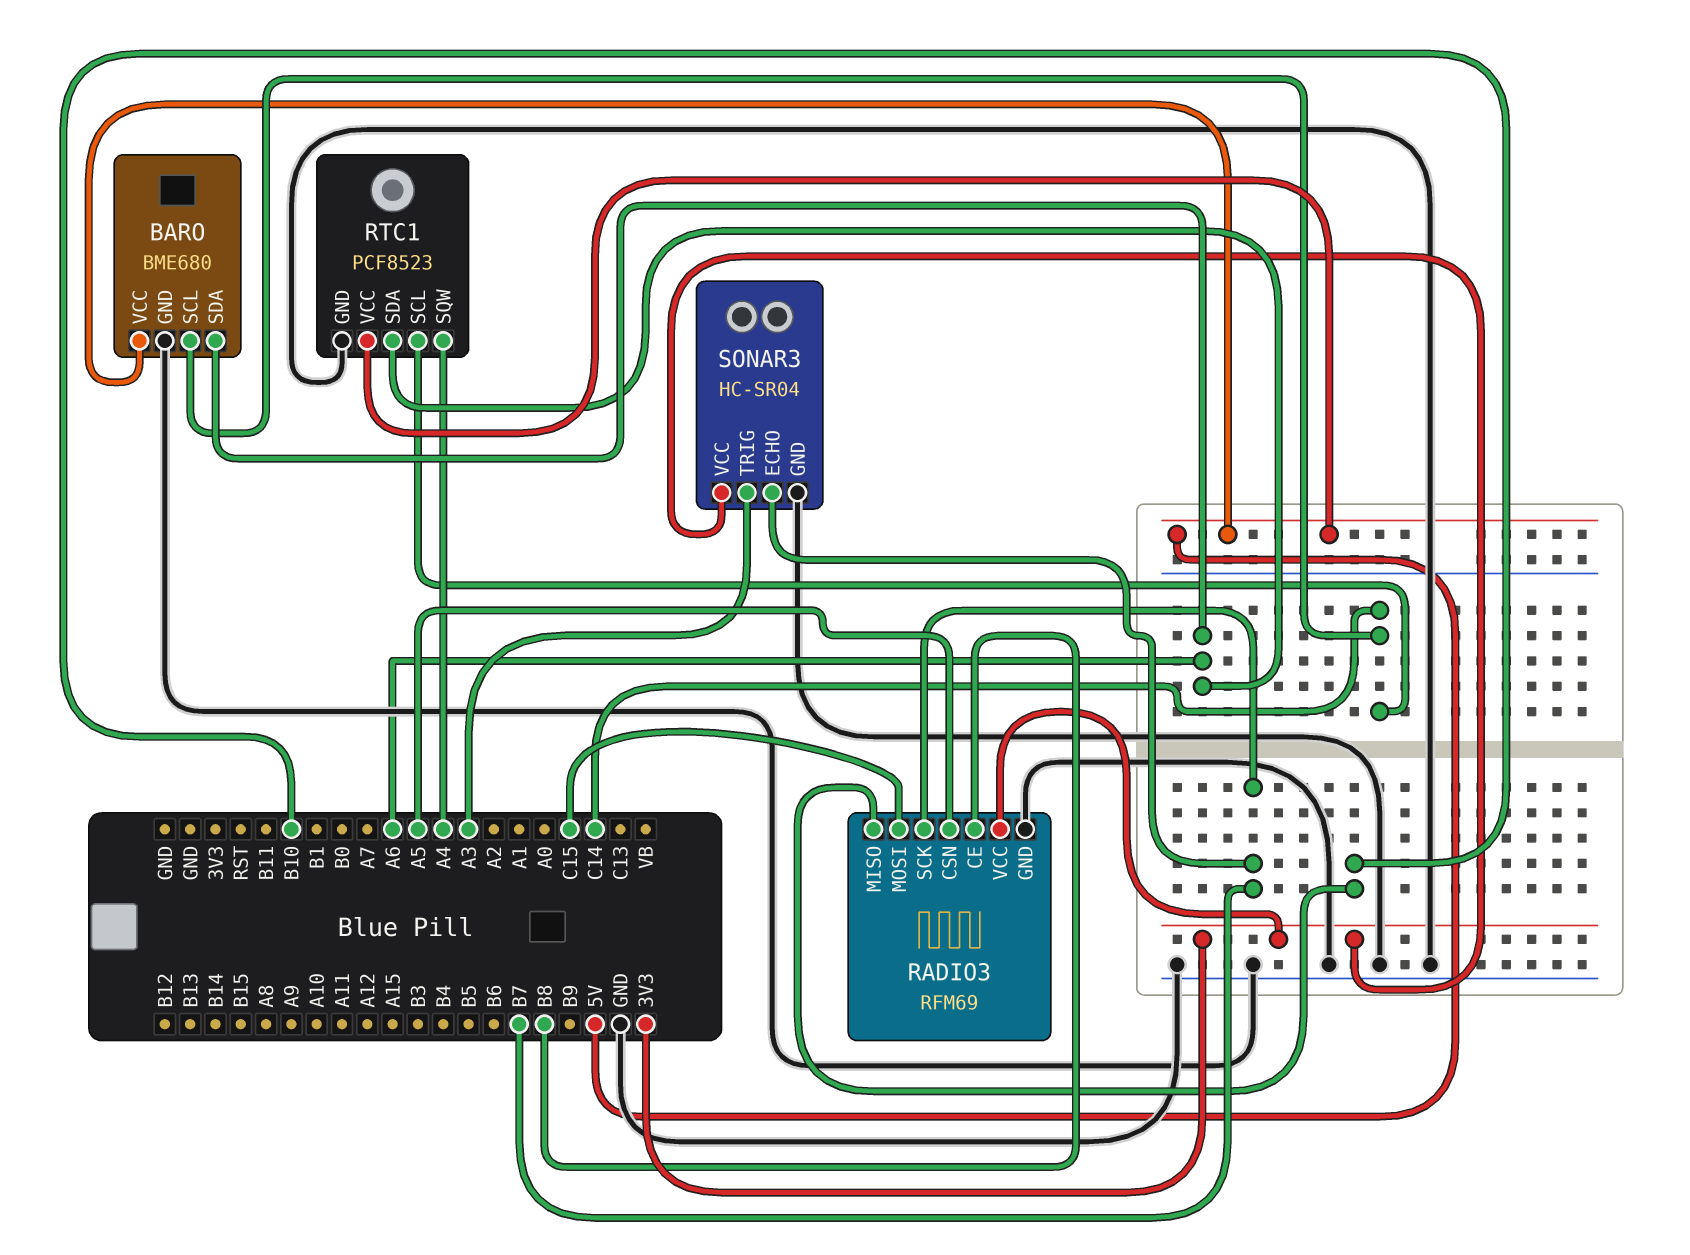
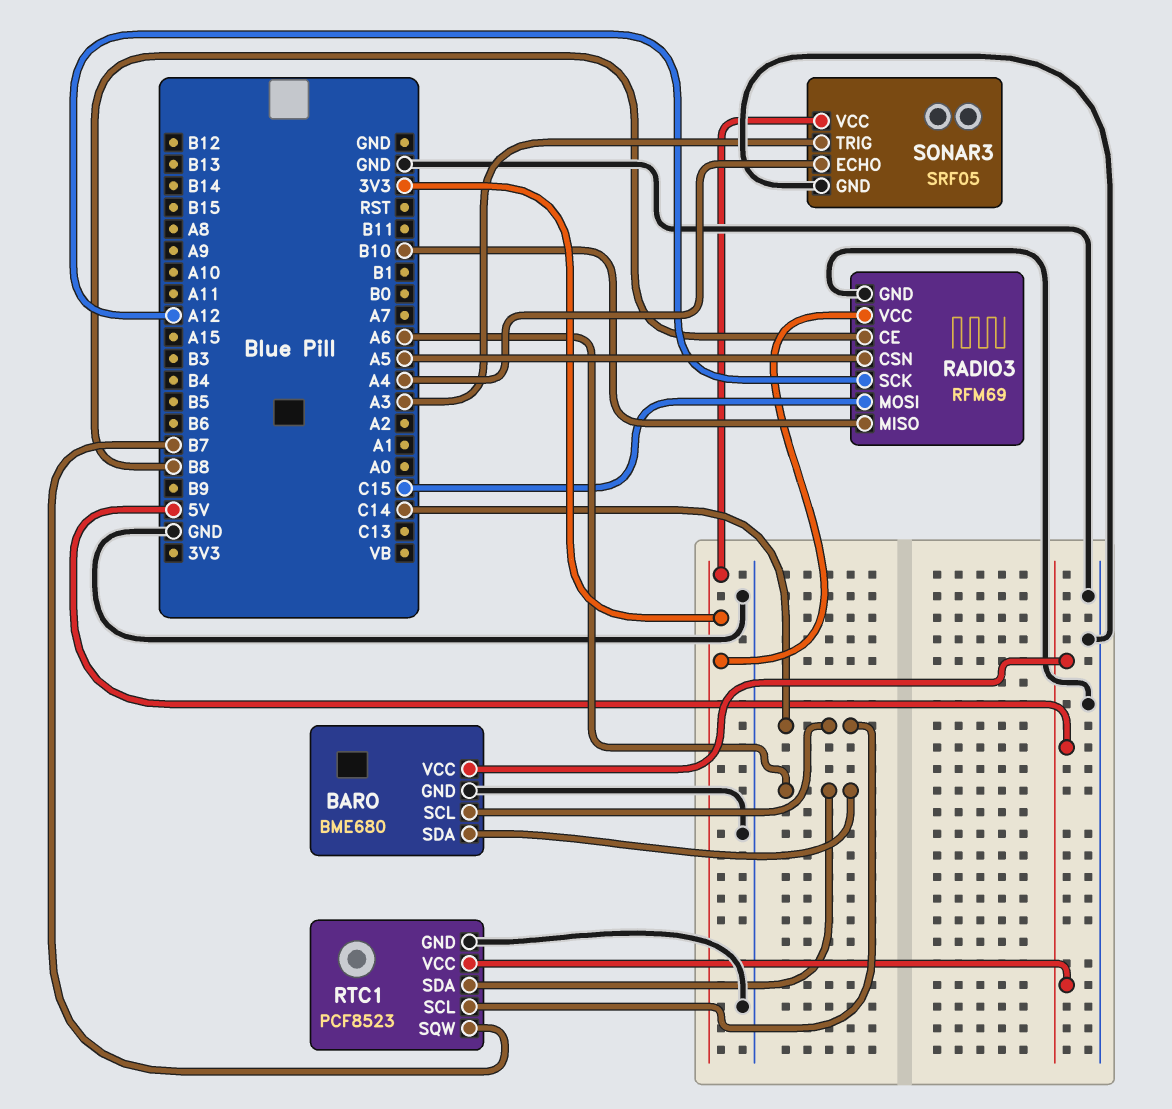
RADIO3 pin SCK: B7 -> A12
RTC1 pin SQW: A4 -> B7
SONAR3: HC-SR04 -> SRF05
SONAR3 pin ECHO: B7 -> A4

